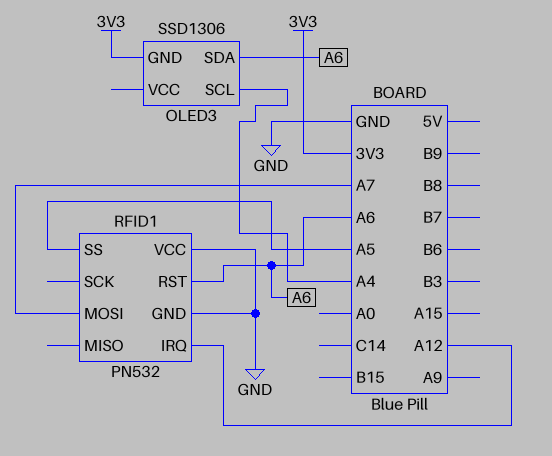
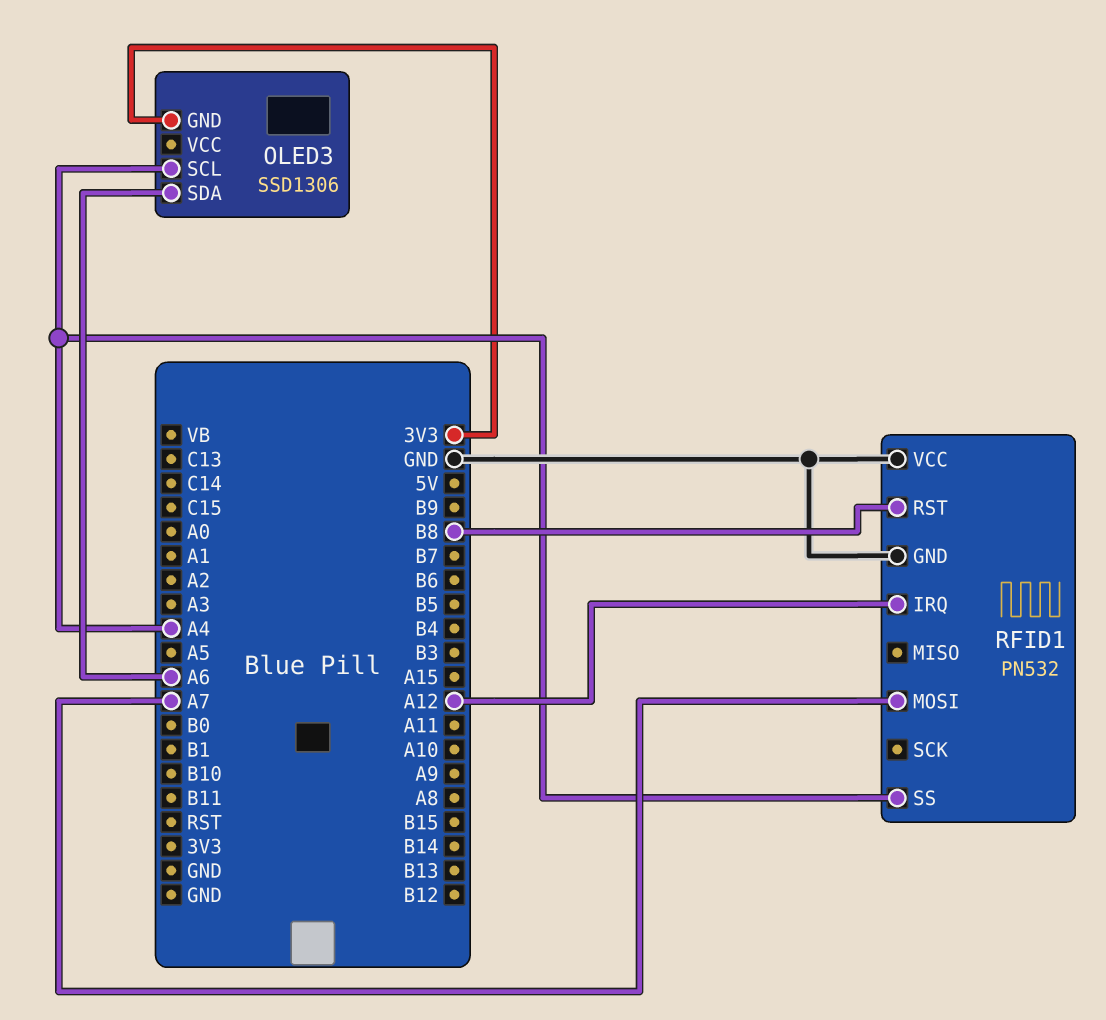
RFID1 pin RST: A6 -> B8
RFID1 pin SS: A5 -> A4

